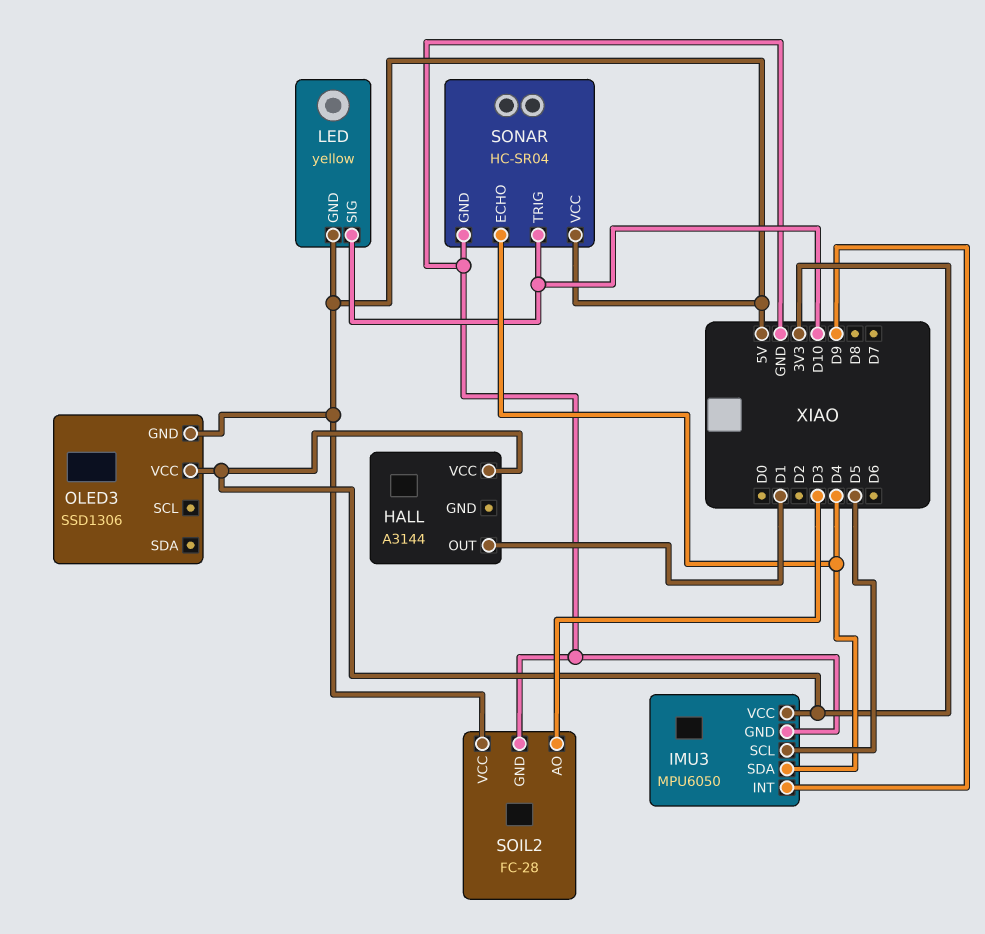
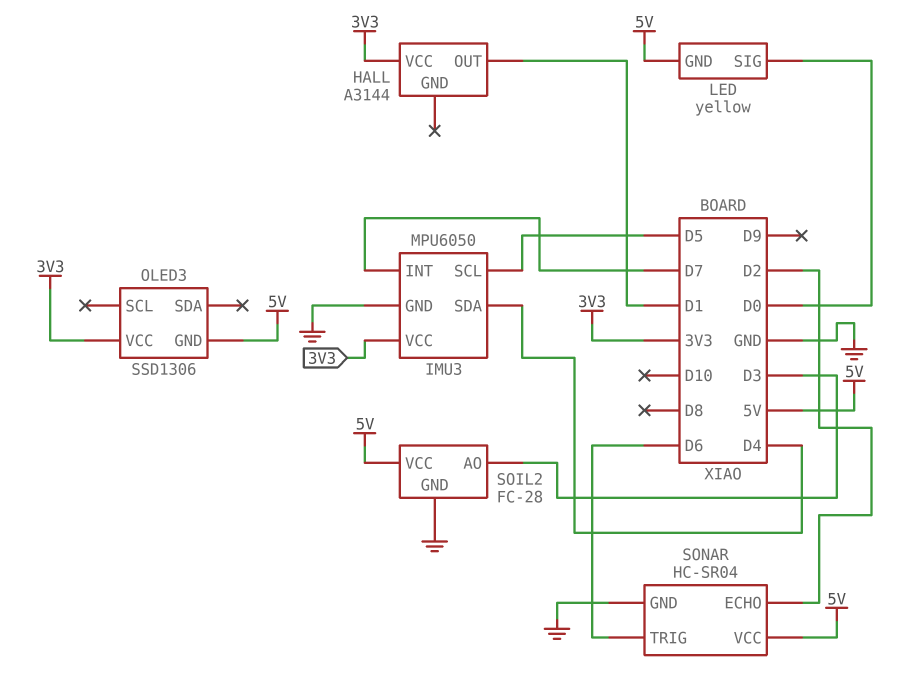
IMU3 pin INT: D9 -> D7
LED pin SIG: D10 -> D0
SONAR pin ECHO: D4 -> D2
SONAR pin TRIG: D10 -> D6

